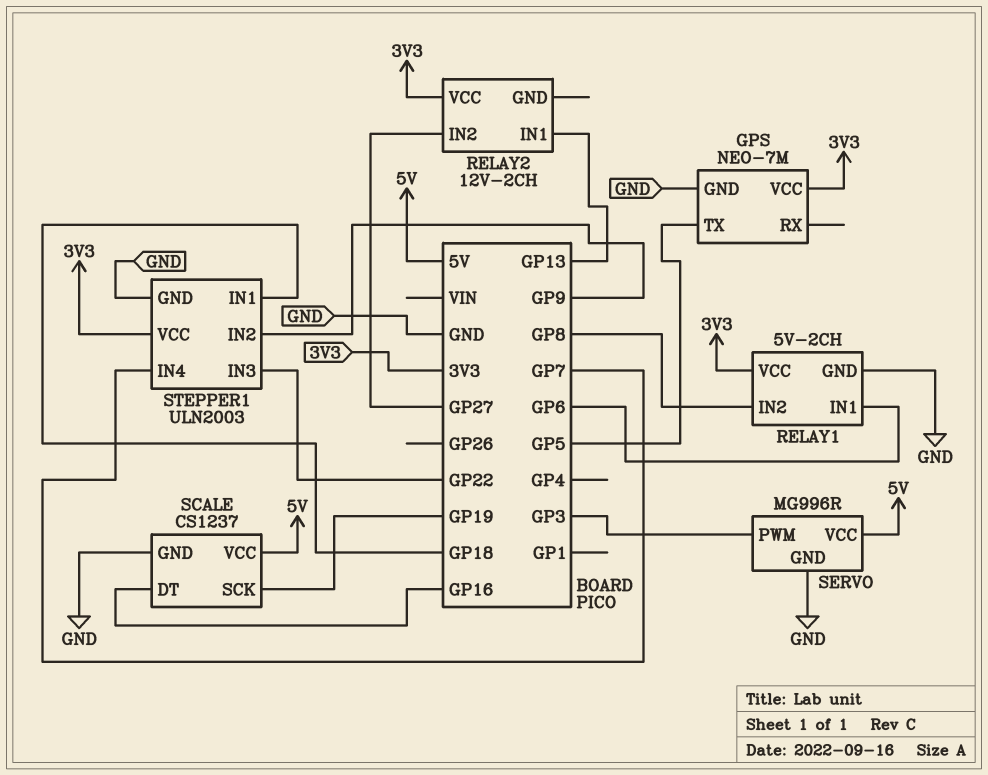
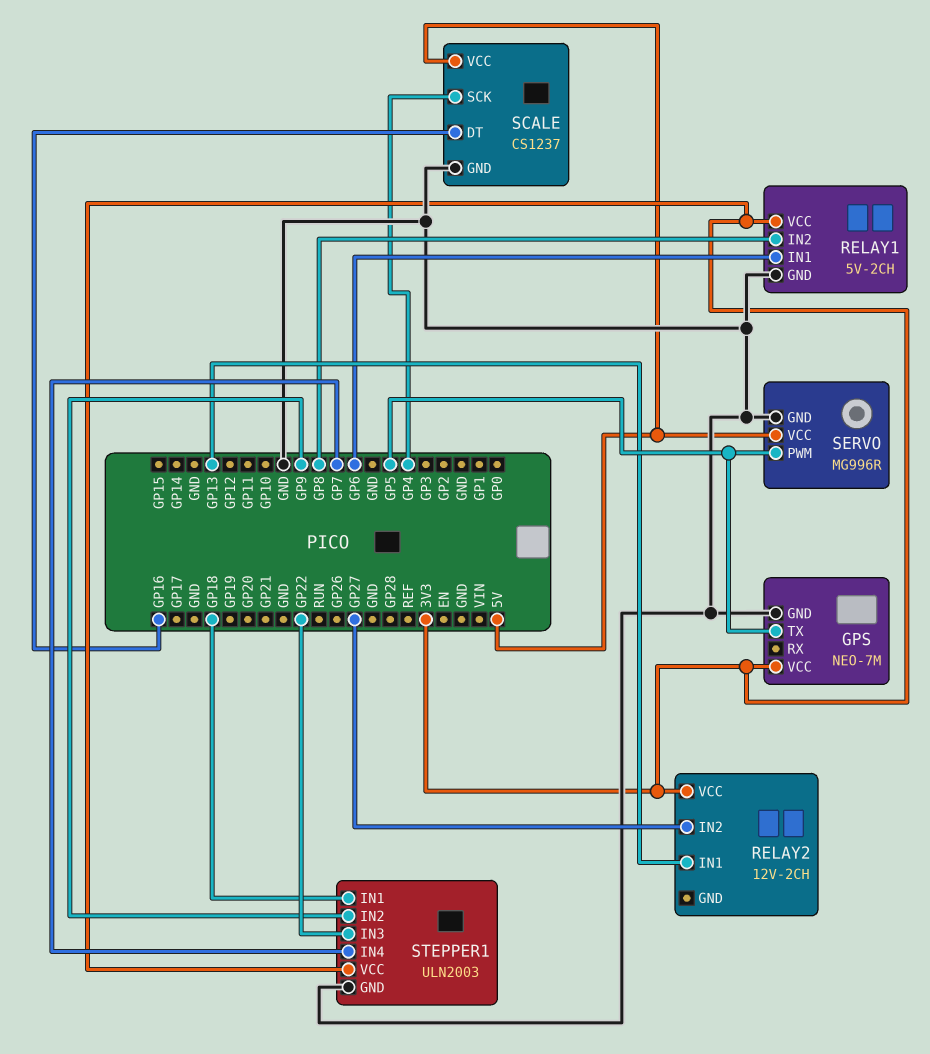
SCALE pin SCK: GP19 -> GP4
SERVO pin PWM: GP3 -> GP5

